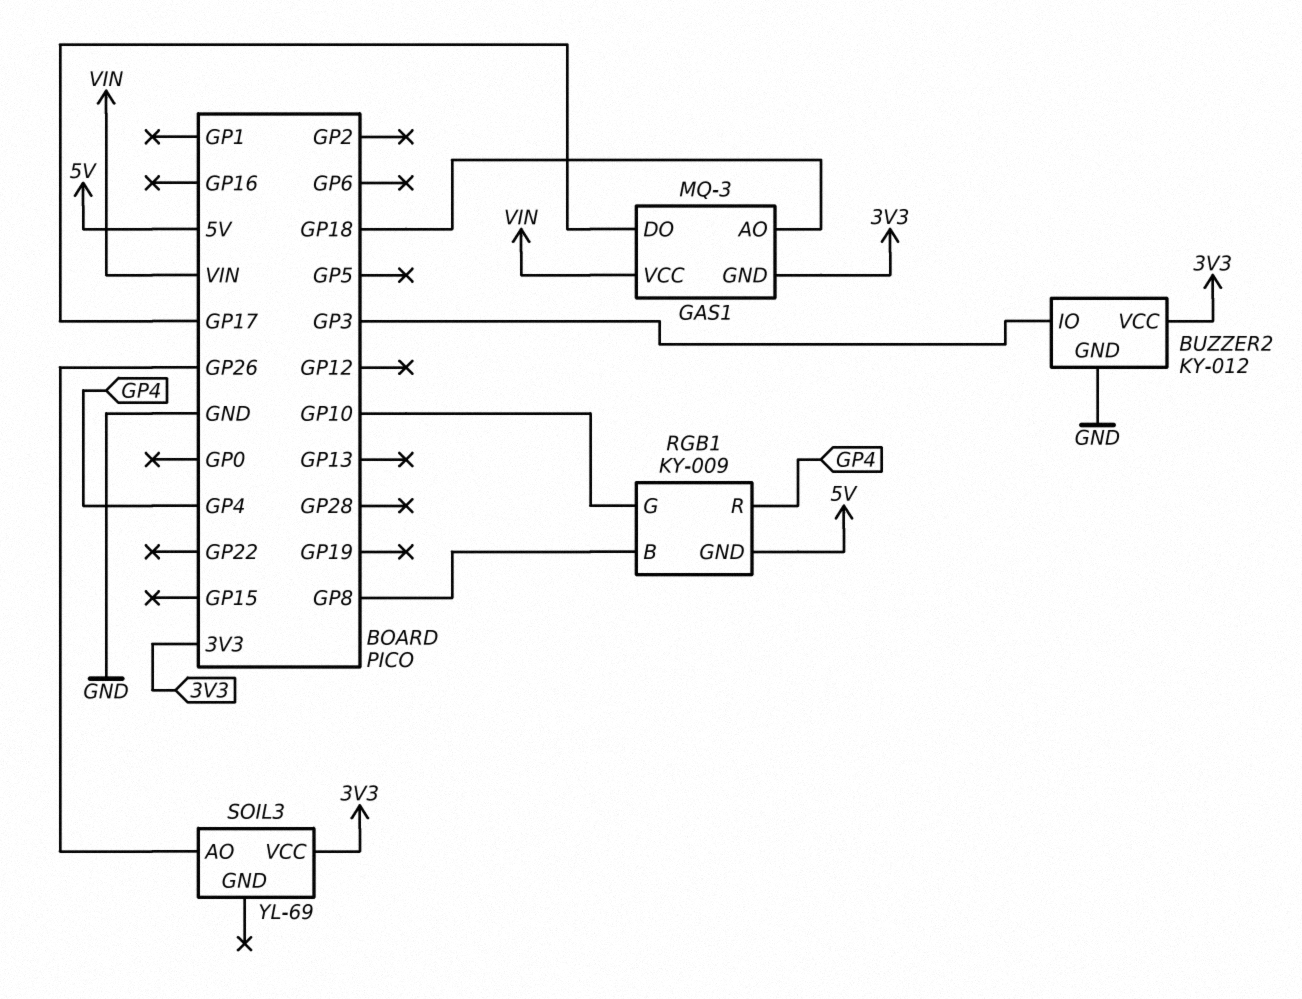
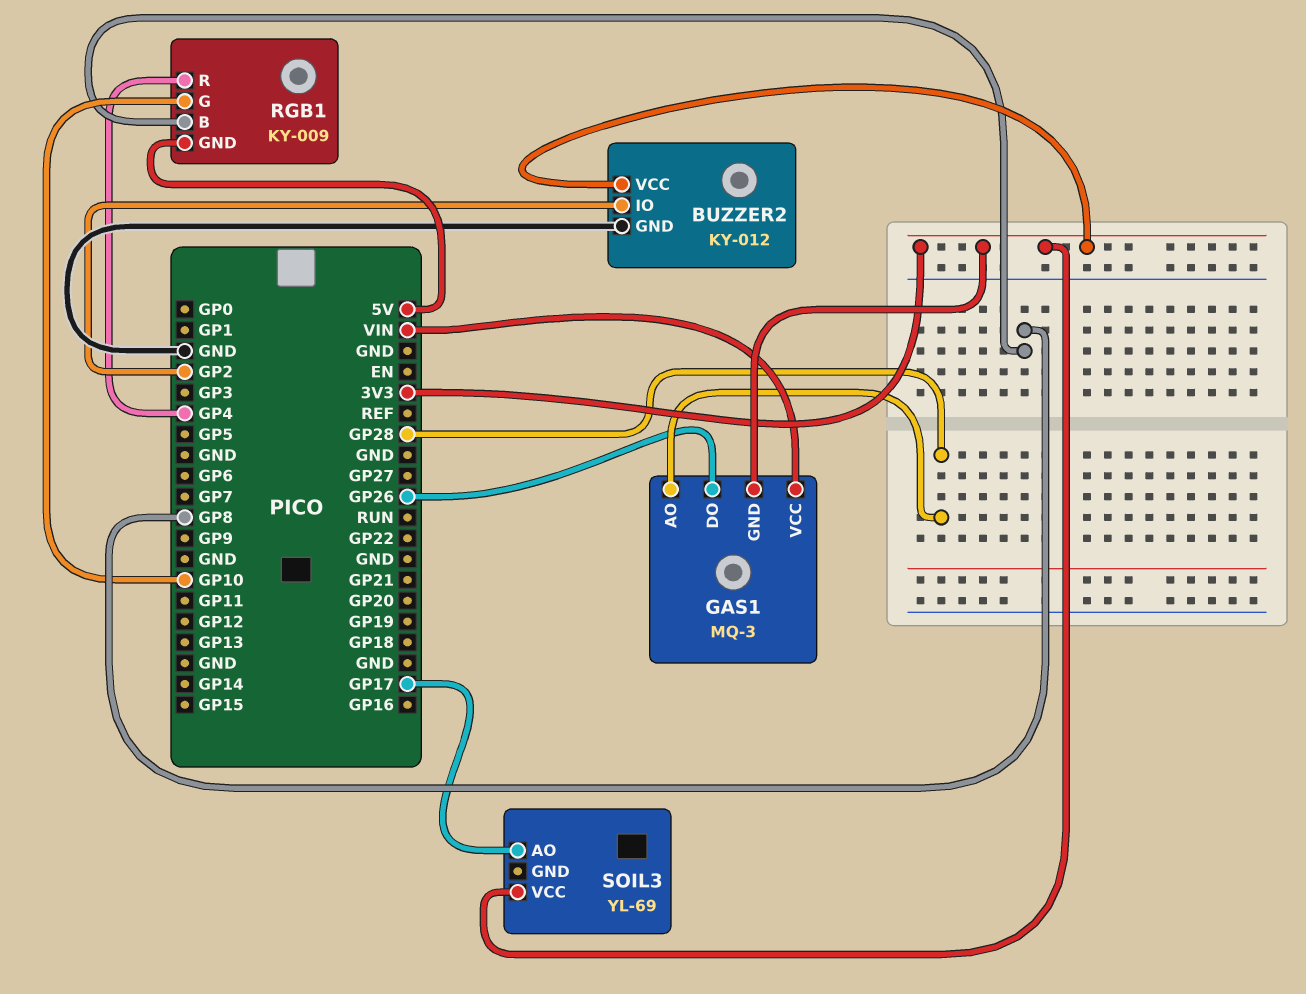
BUZZER2 pin IO: GP3 -> GP2
GAS1 pin AO: GP18 -> GP28
GAS1 pin DO: GP17 -> GP26
SOIL3 pin AO: GP26 -> GP17

